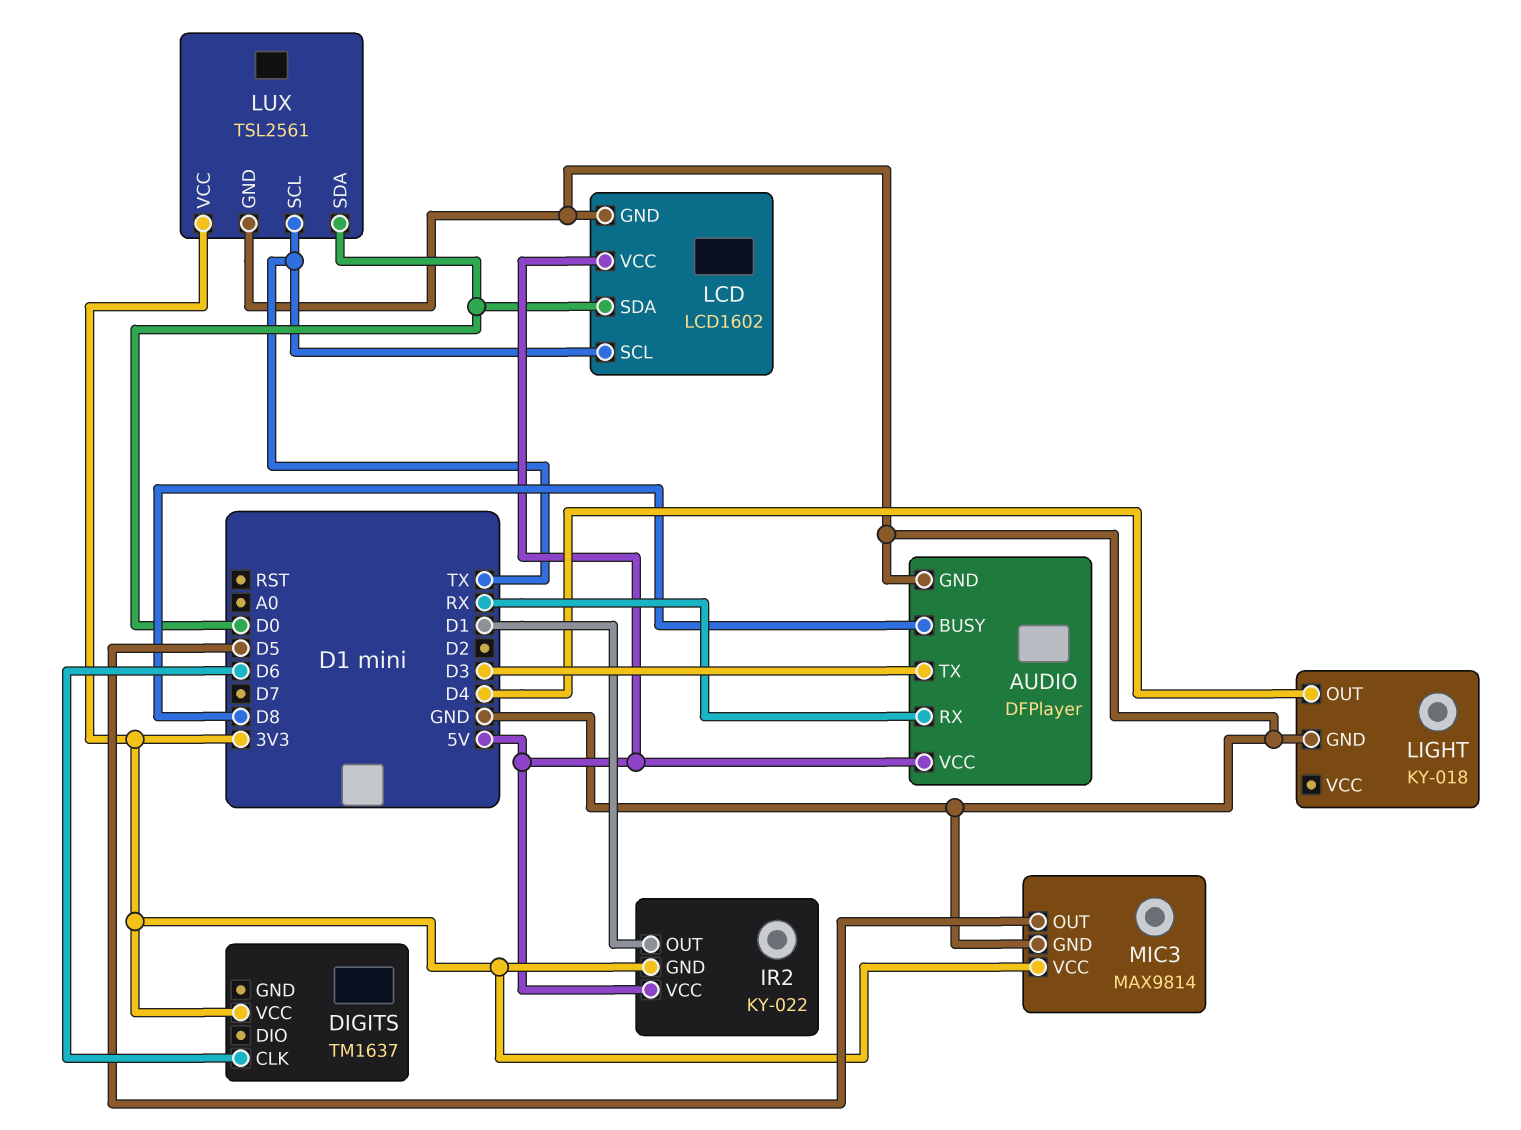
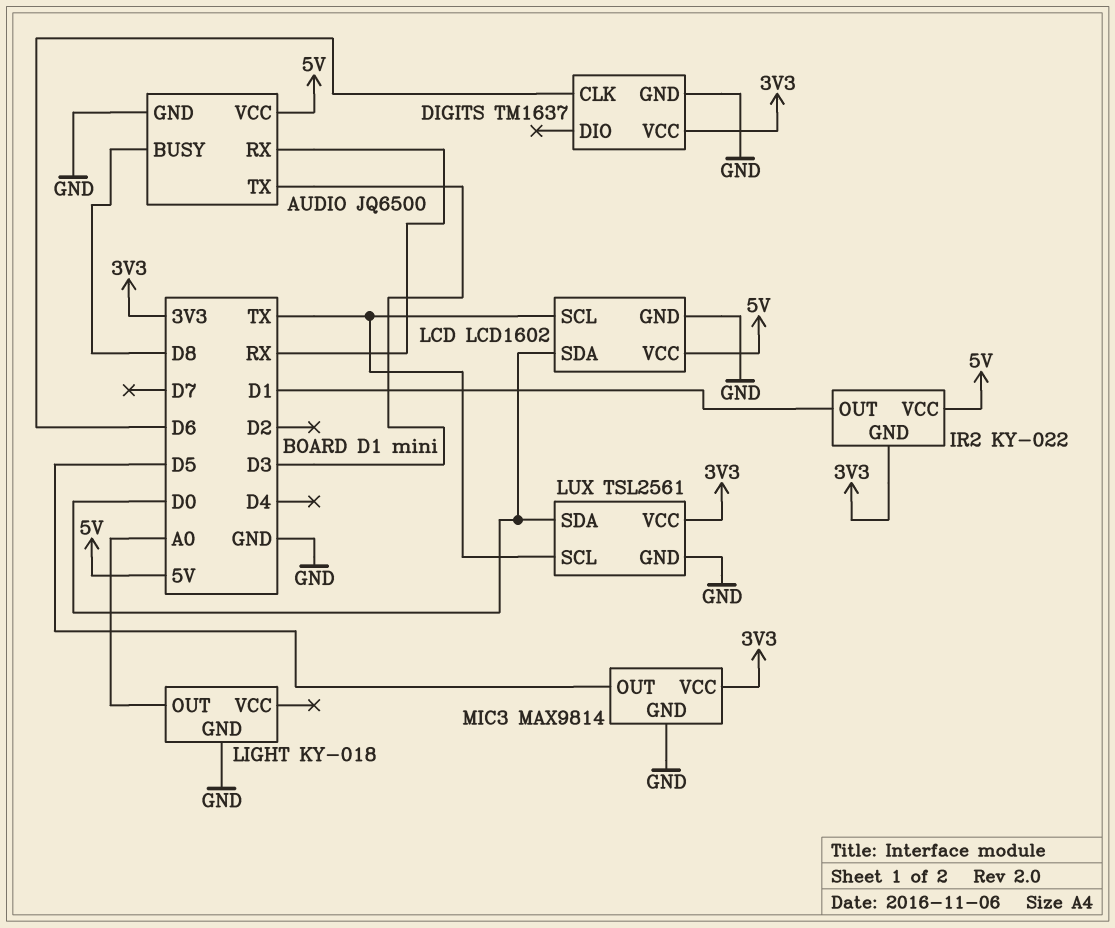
AUDIO: DFPlayer -> JQ6500
DIGITS pin GND: none -> GND
LIGHT pin OUT: D4 -> A0

